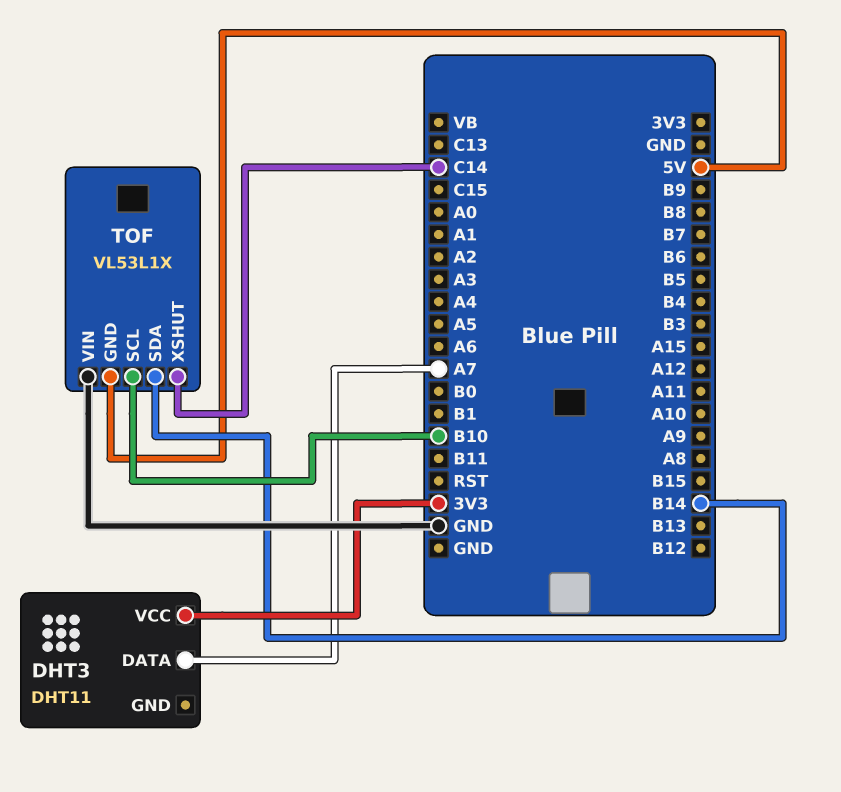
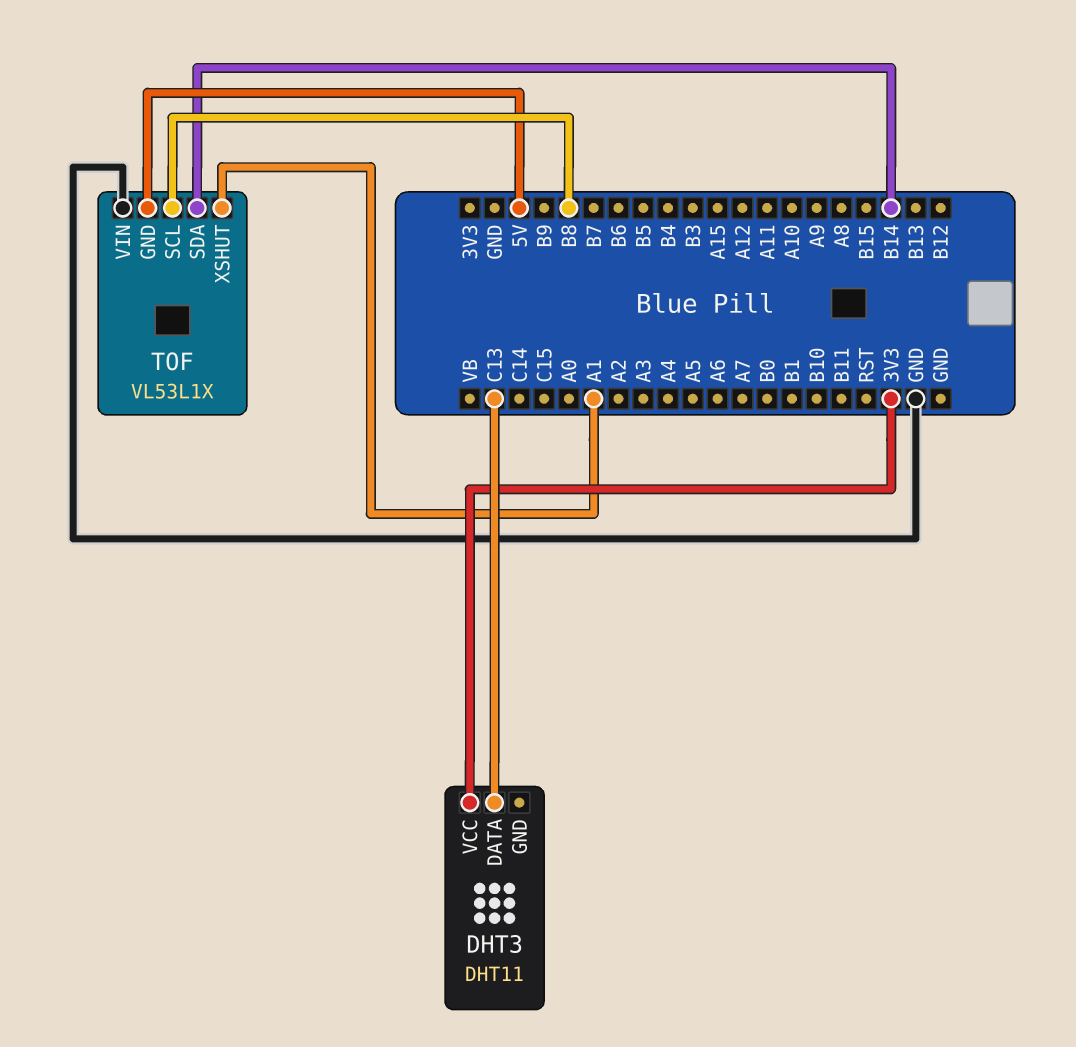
DHT3 pin DATA: A7 -> C13
TOF pin SCL: B10 -> B8
TOF pin XSHUT: C14 -> A1

